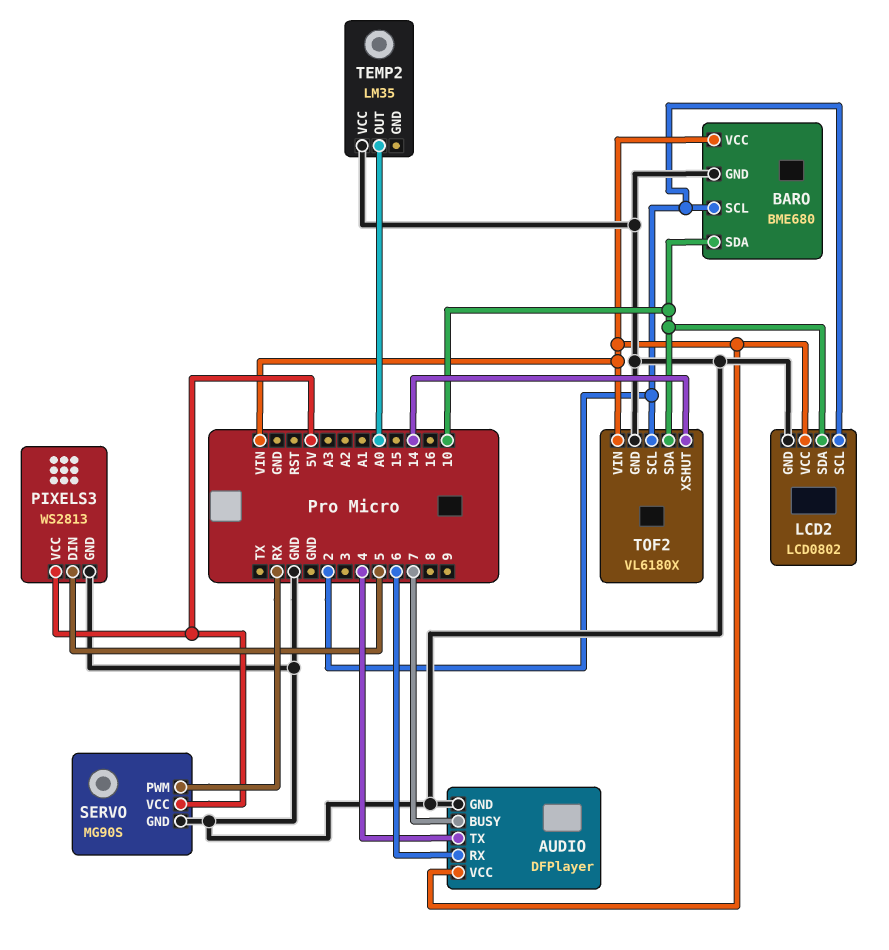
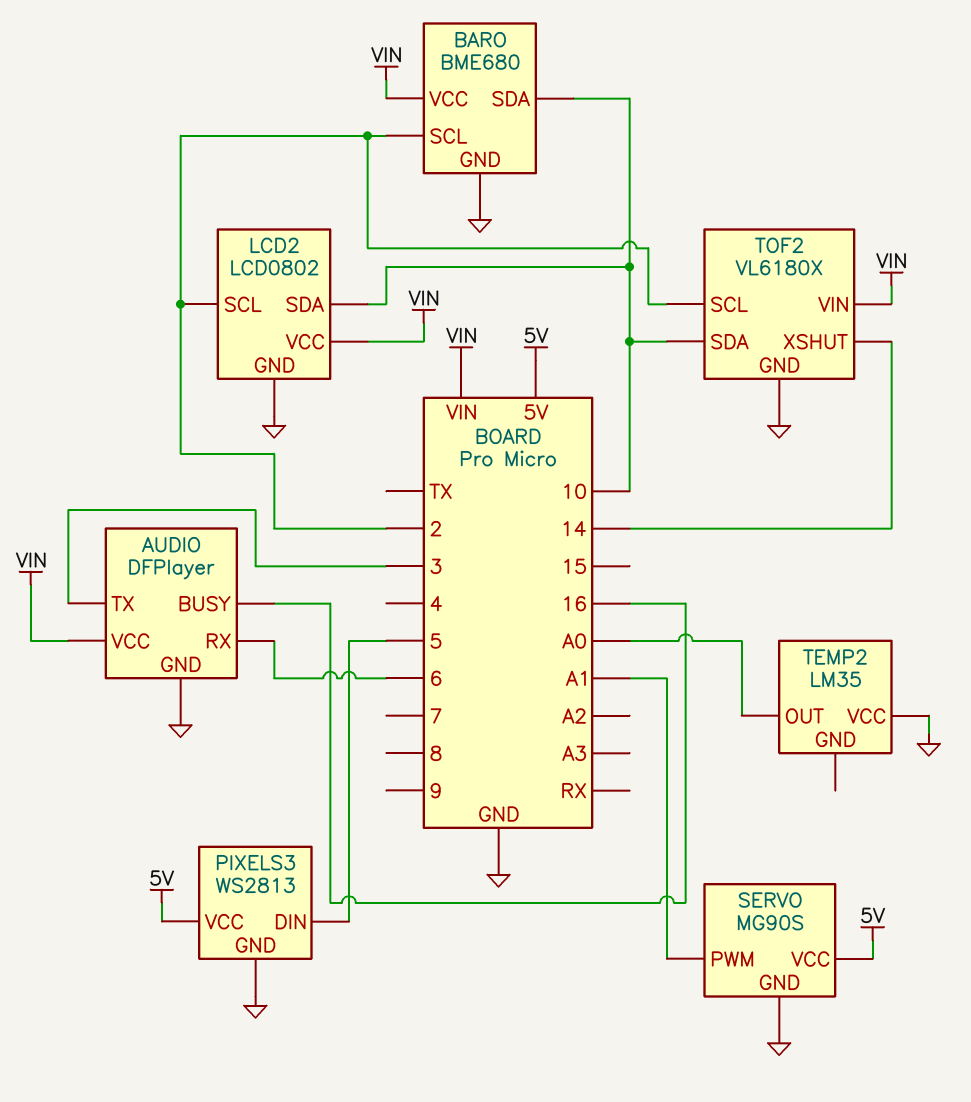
AUDIO pin BUSY: 7 -> 16
AUDIO pin TX: 4 -> 3
SERVO pin PWM: RX -> A1

